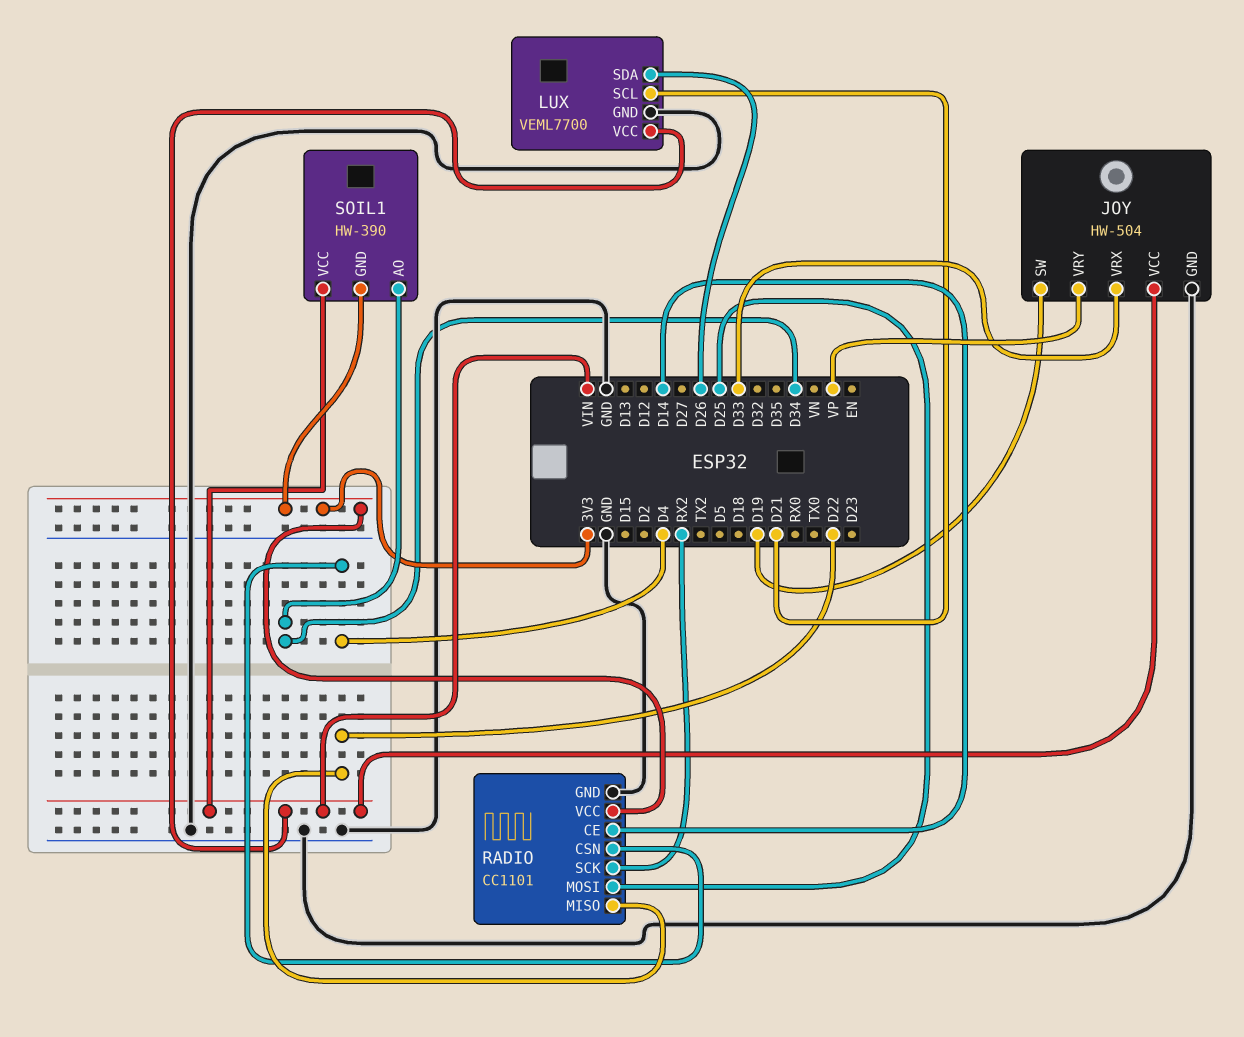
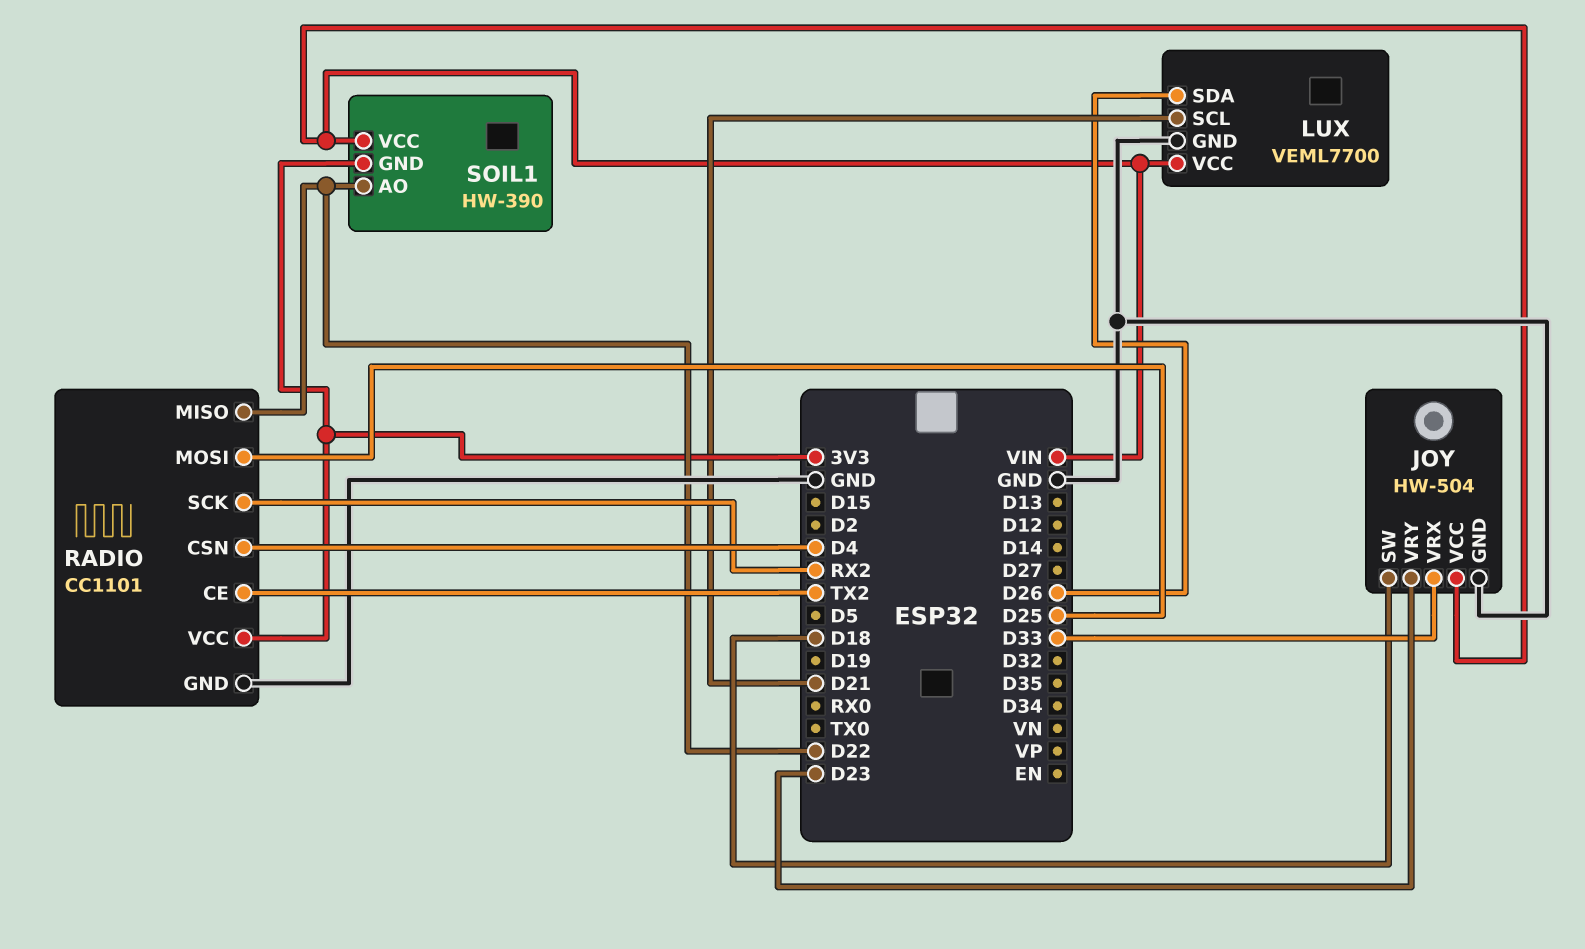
JOY pin SW: D19 -> D18
JOY pin VRY: VP -> D23
RADIO pin CE: D14 -> TX2
SOIL1 pin AO: D34 -> D22

